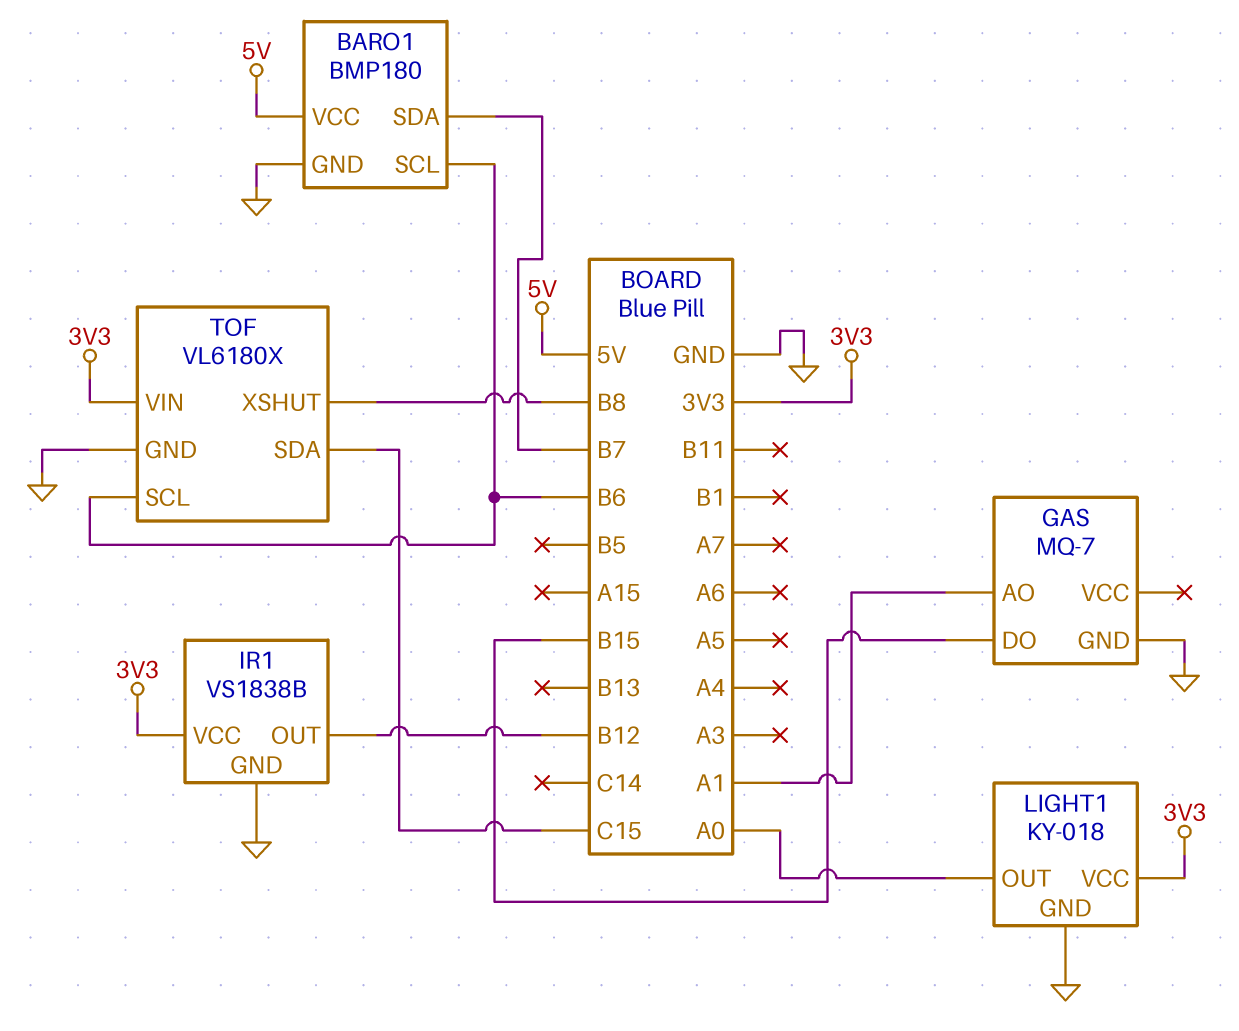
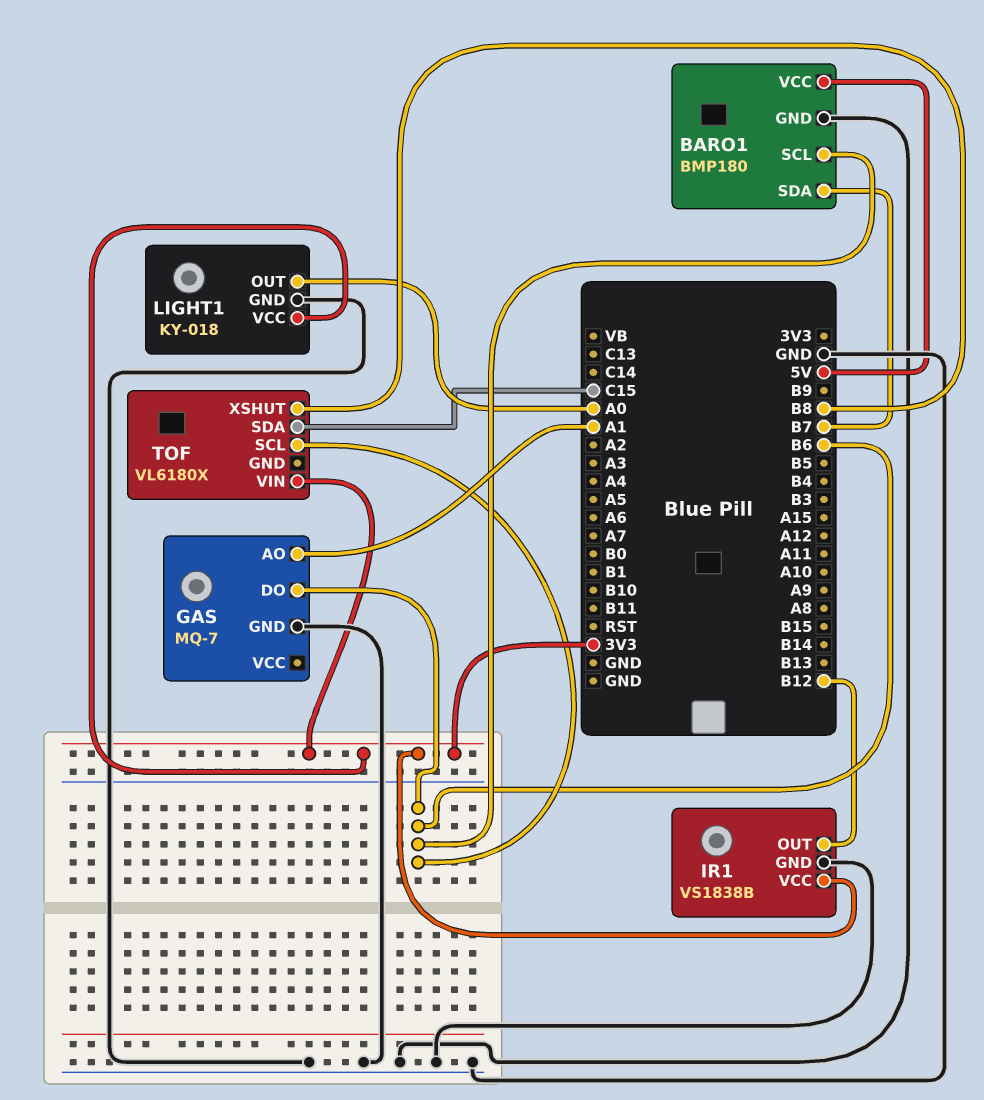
GAS pin DO: B15 -> B6
TOF pin GND: GND -> none

